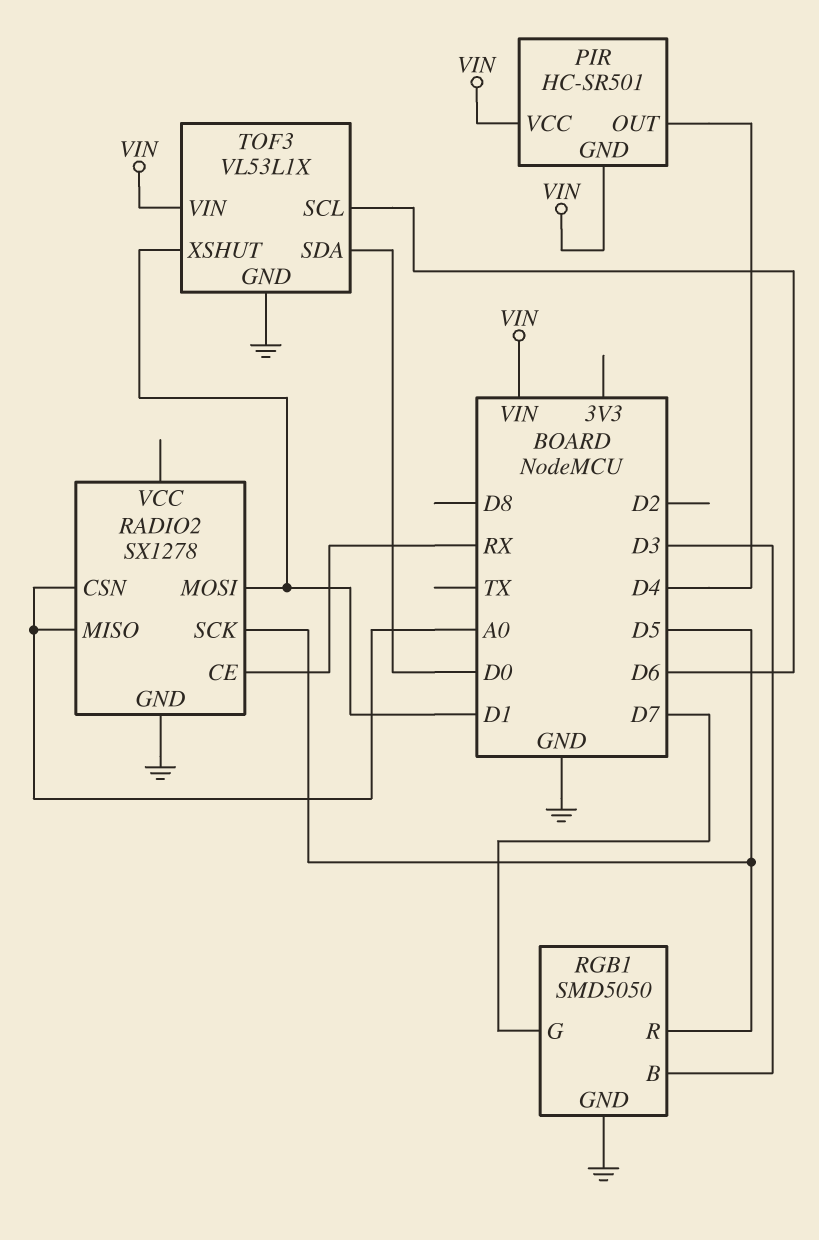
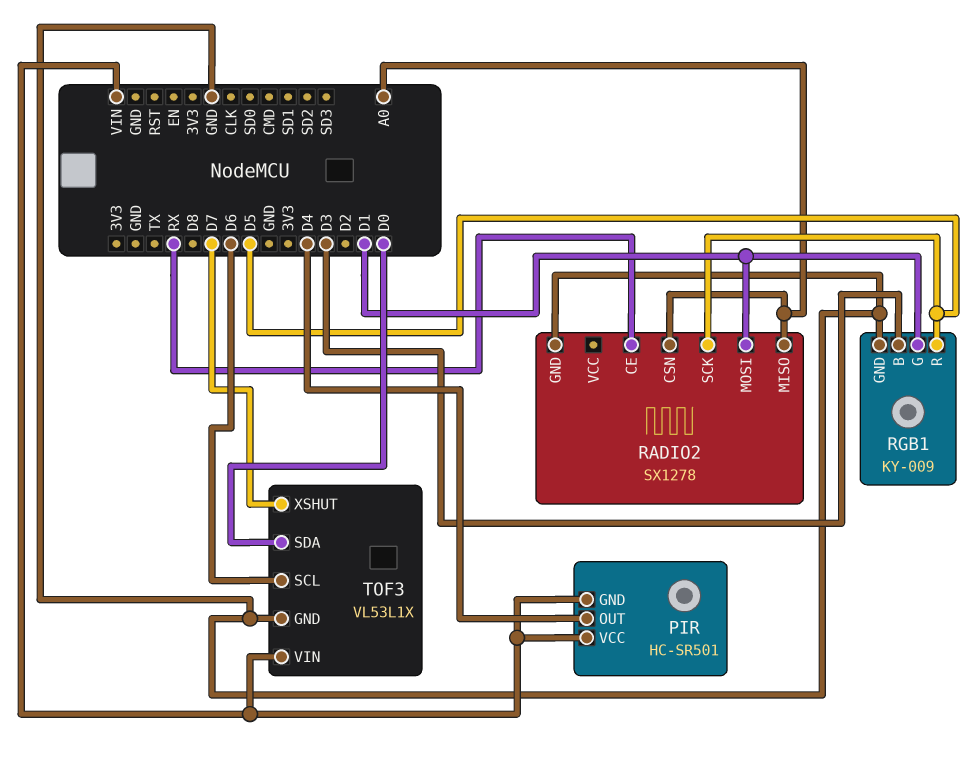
RGB1: SMD5050 -> KY-009
RGB1 pin G: D7 -> D1
TOF3 pin XSHUT: D1 -> D7

